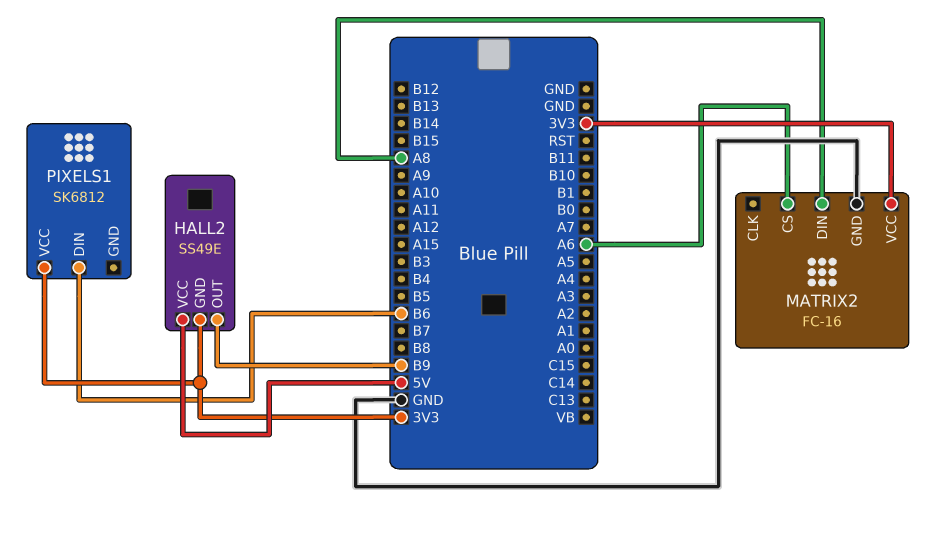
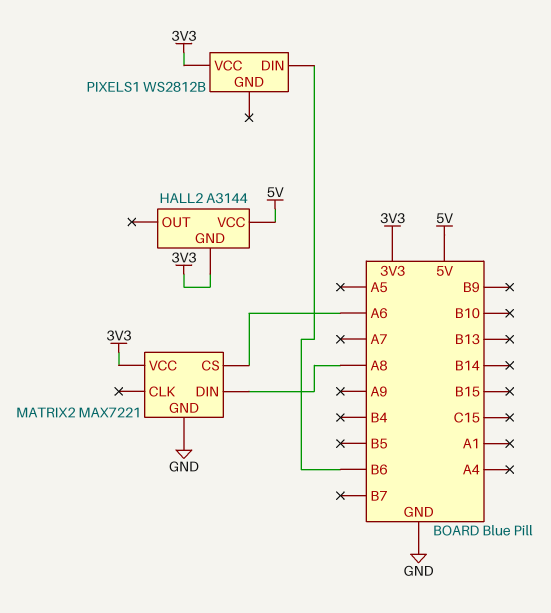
HALL2: SS49E -> A3144
HALL2 pin OUT: B9 -> none
MATRIX2: FC-16 -> MAX7221
PIXELS1: SK6812 -> WS2812B

